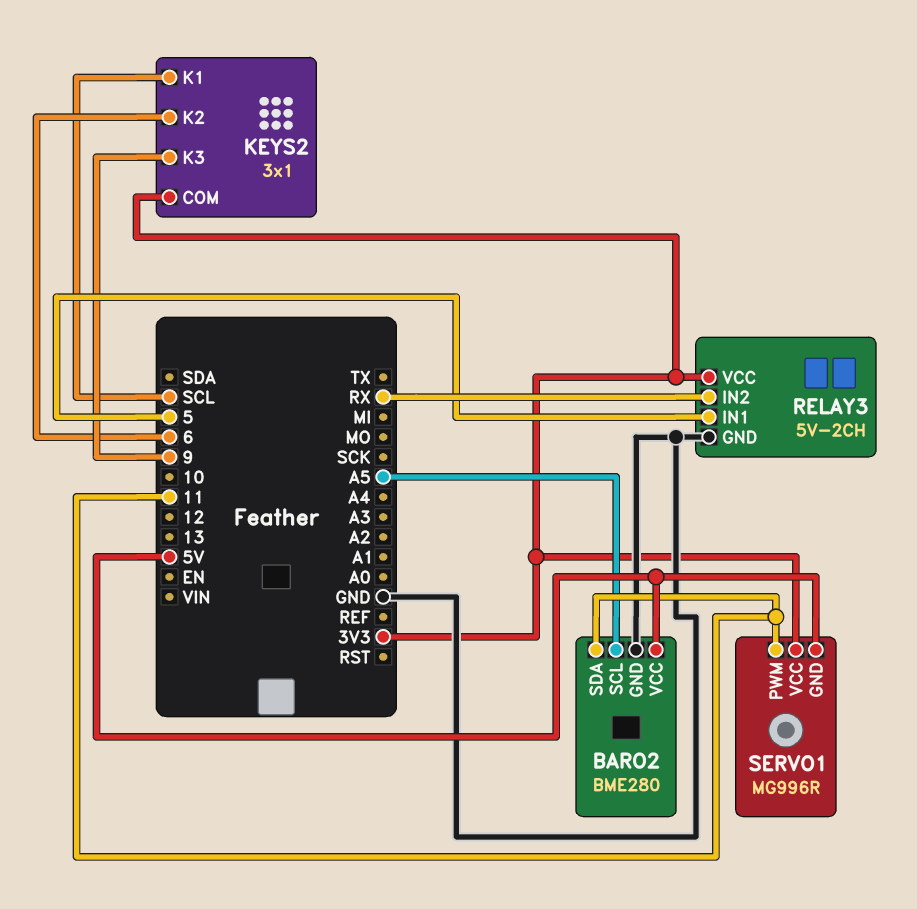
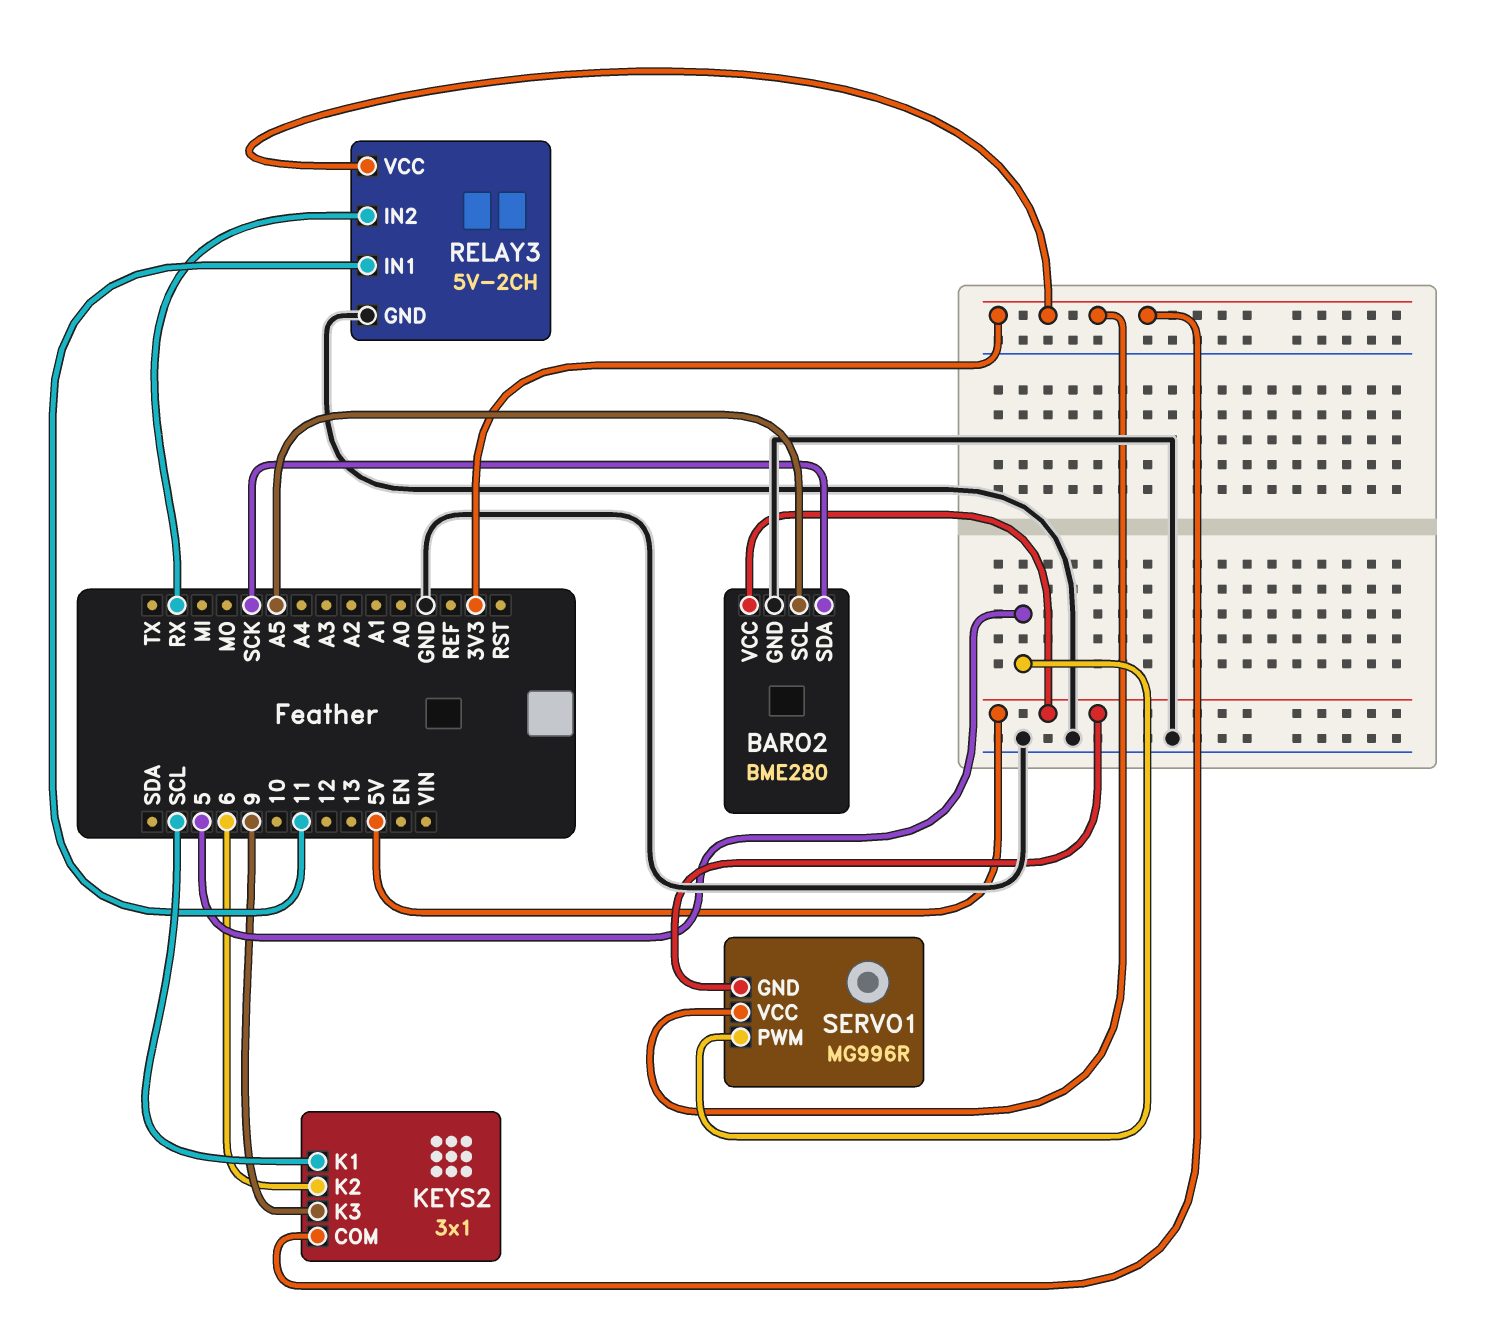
BARO2 pin SDA: 11 -> SCK
RELAY3 pin IN1: 5 -> 11
SERVO1 pin PWM: 11 -> 5

